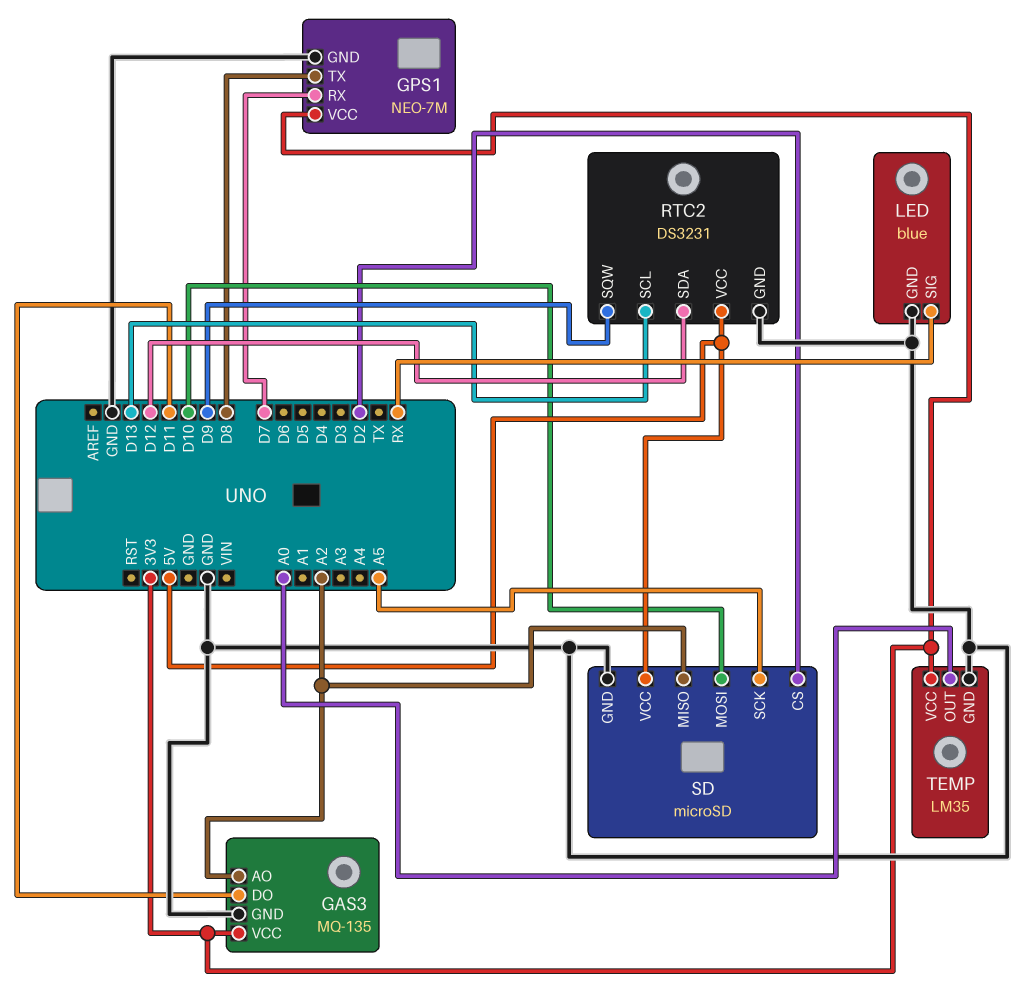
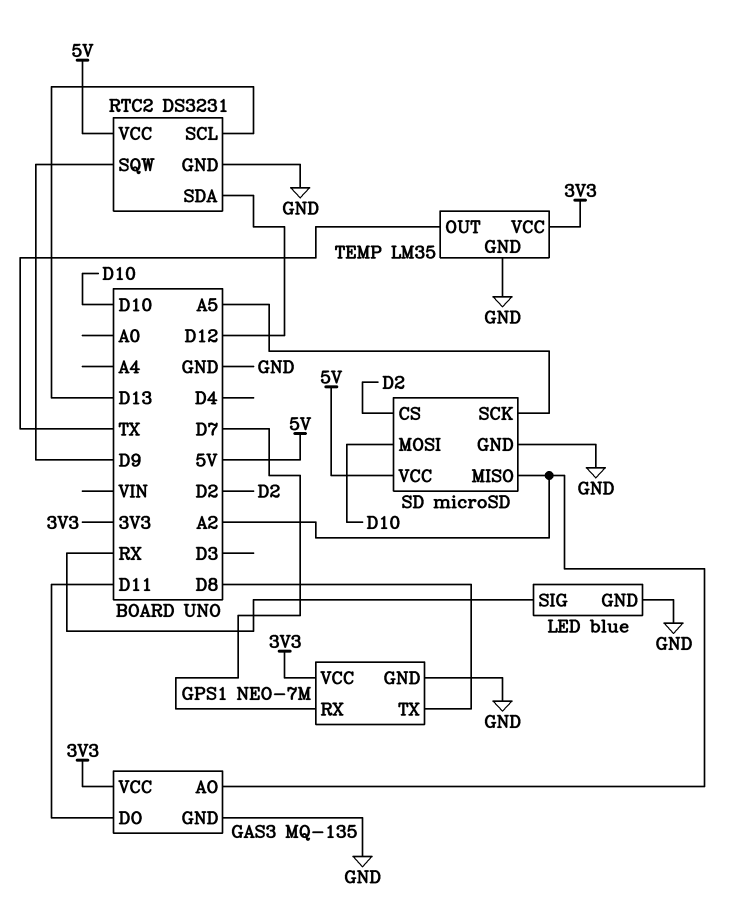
TEMP pin OUT: A0 -> TX

